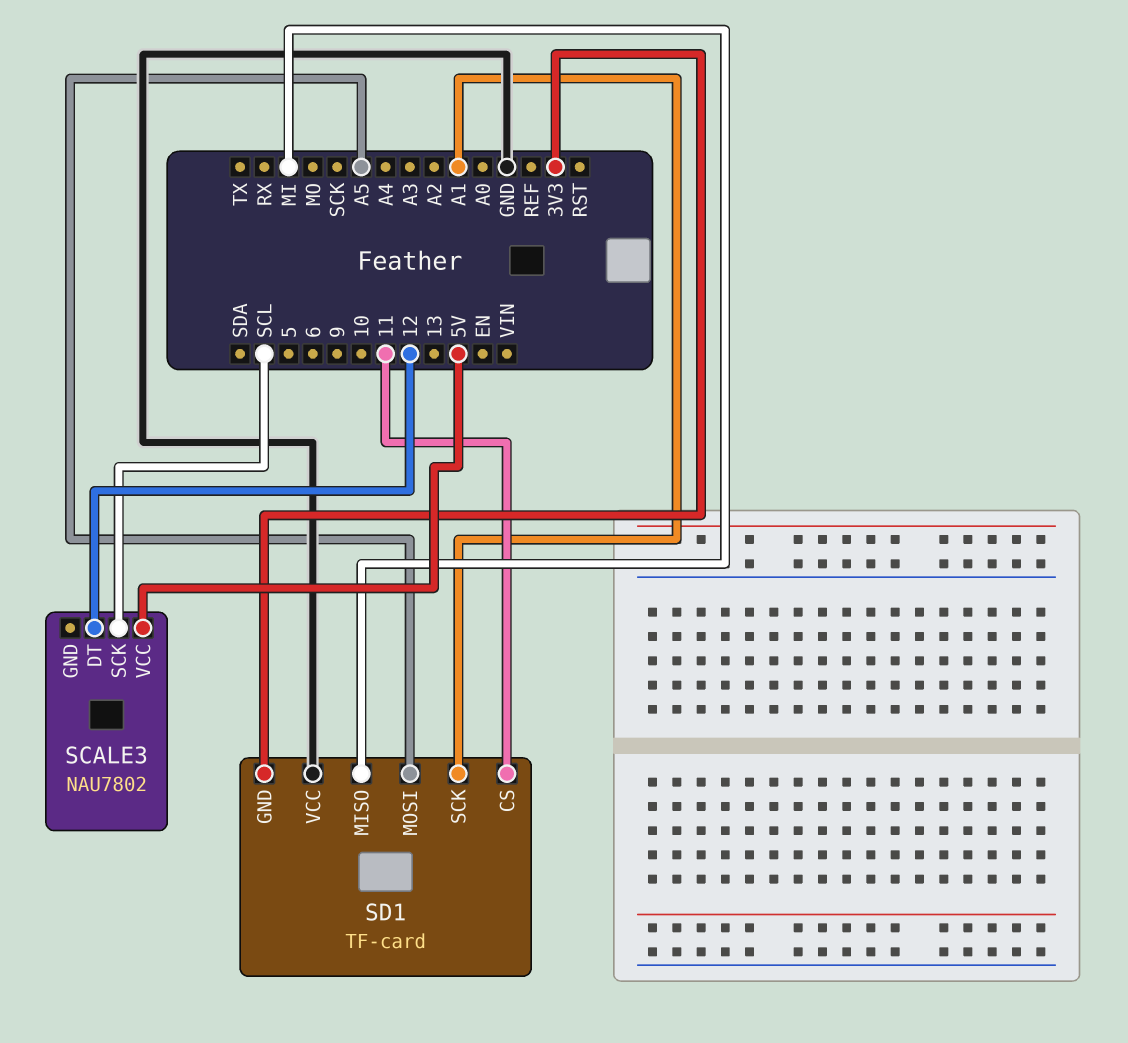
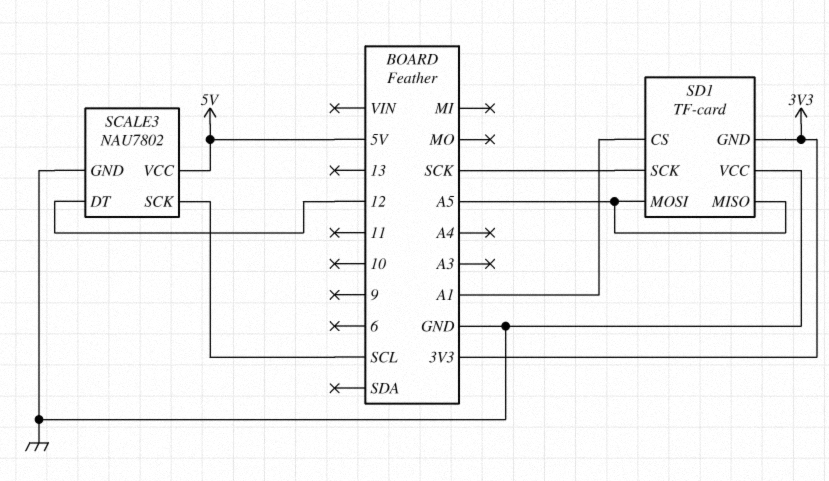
SCALE3 pin GND: none -> GND
SD1 pin CS: 11 -> A1
SD1 pin MISO: MI -> A5
SD1 pin SCK: A1 -> SCK

